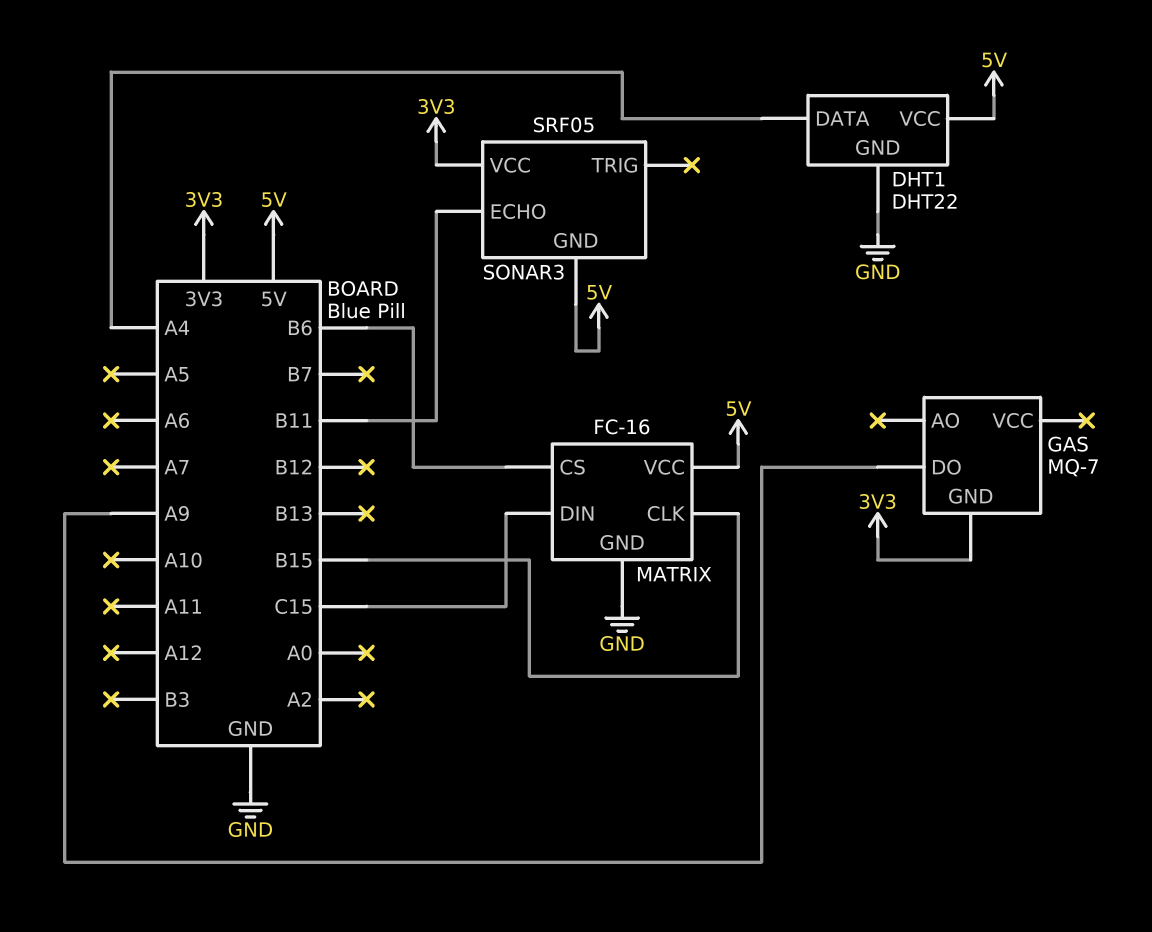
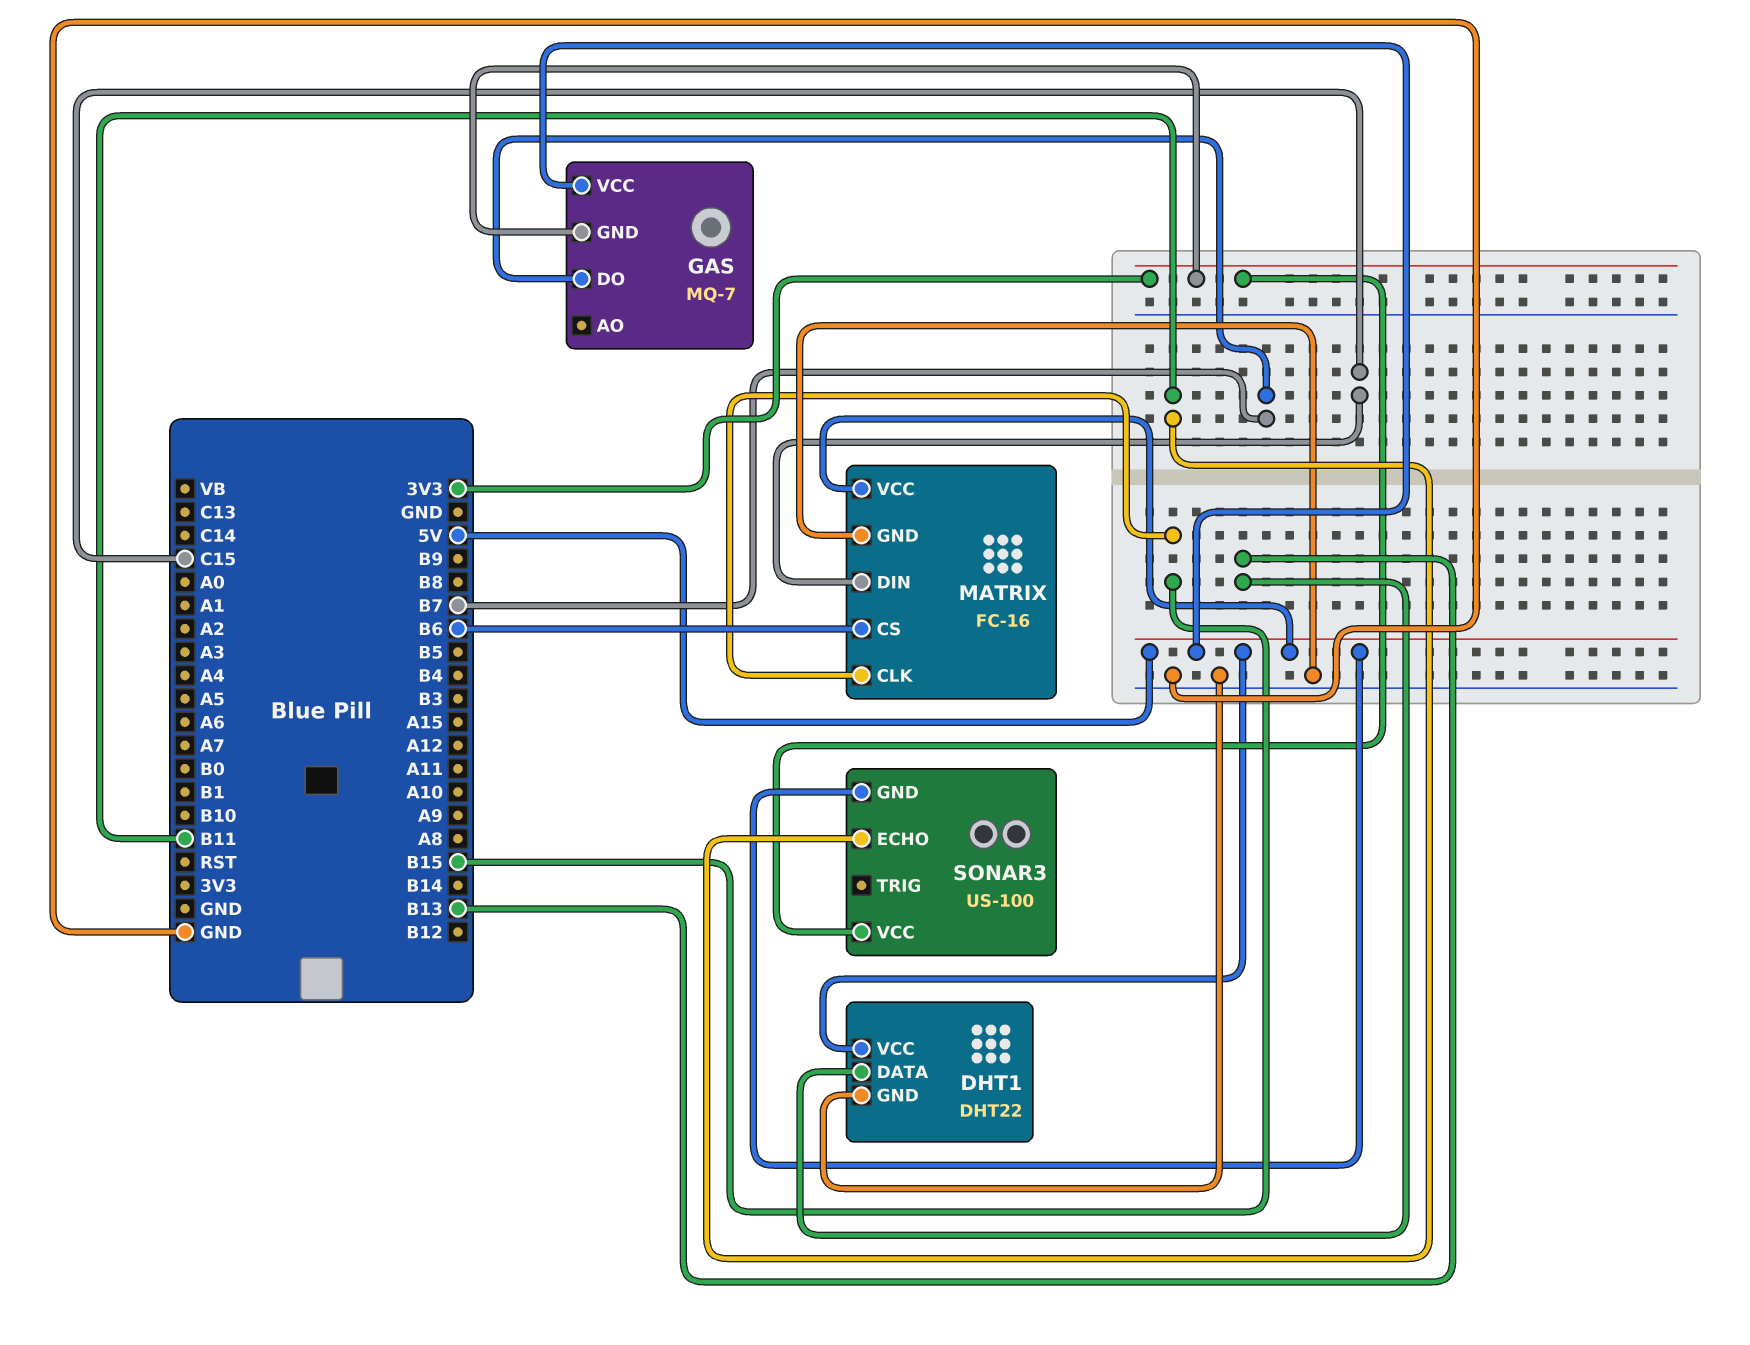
DHT1 pin DATA: A4 -> B13
GAS pin DO: A9 -> B7
GAS pin VCC: none -> 5V
SONAR3: SRF05 -> US-100

